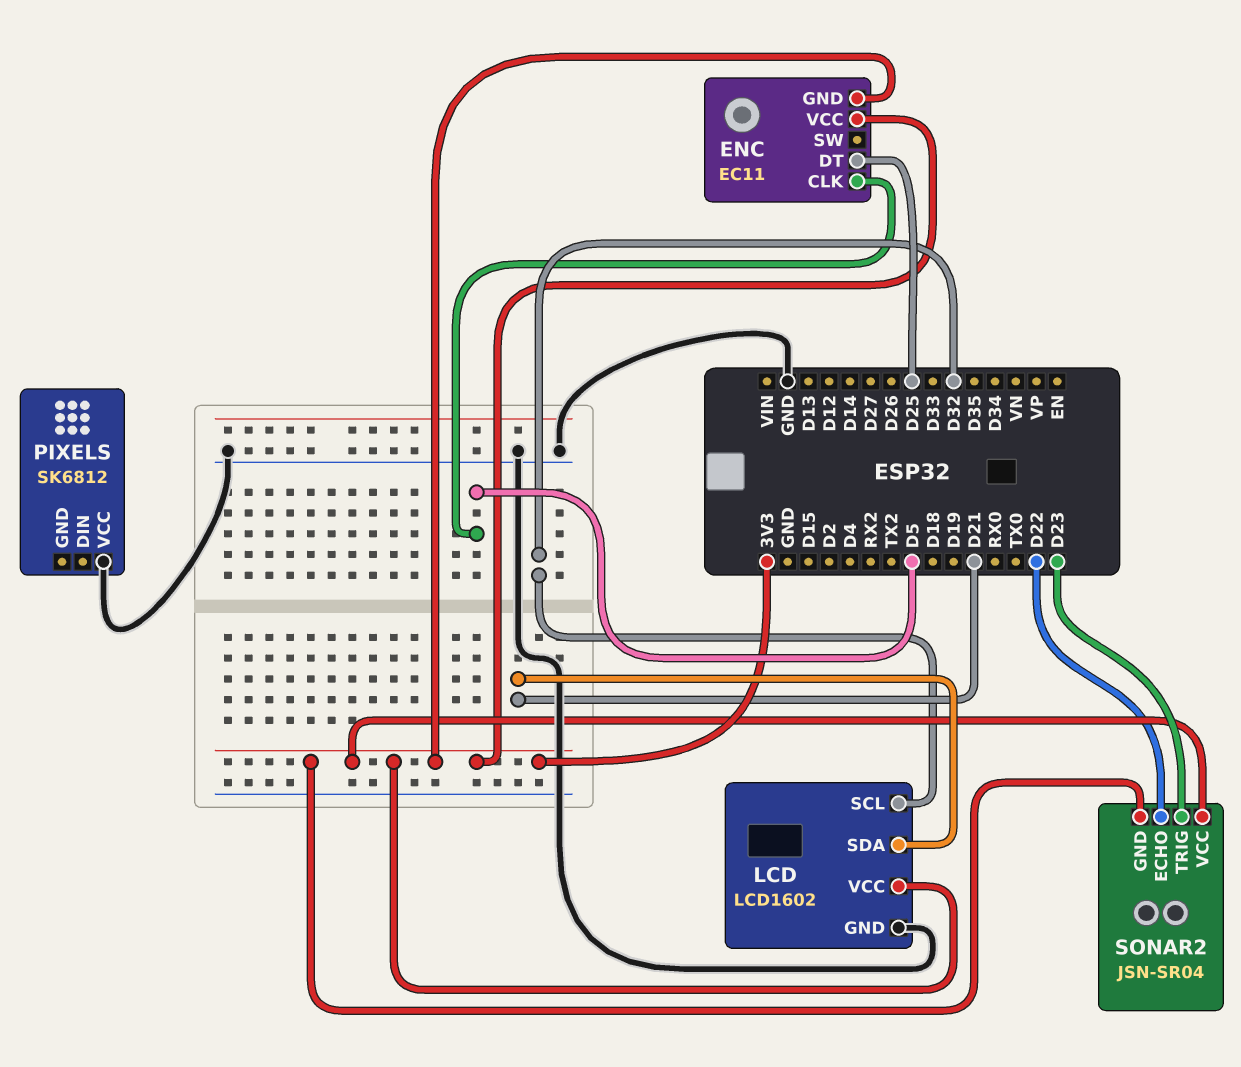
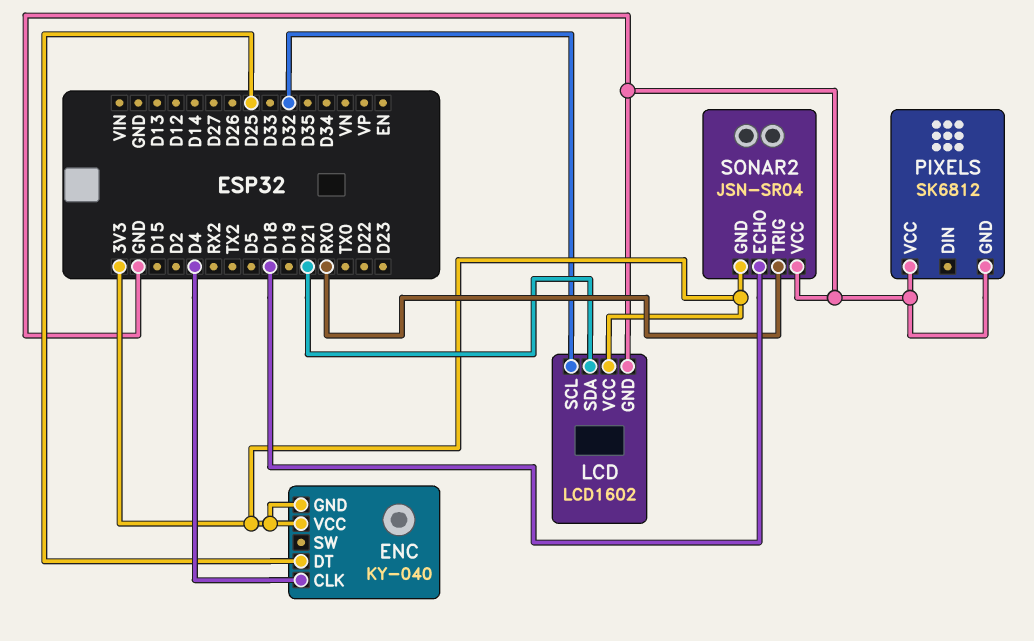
ENC: EC11 -> KY-040
ENC pin CLK: D5 -> D4
PIXELS pin GND: none -> GND
SONAR2 pin ECHO: D22 -> D18
SONAR2 pin TRIG: D23 -> RX0
SONAR2 pin VCC: 3V3 -> GND

